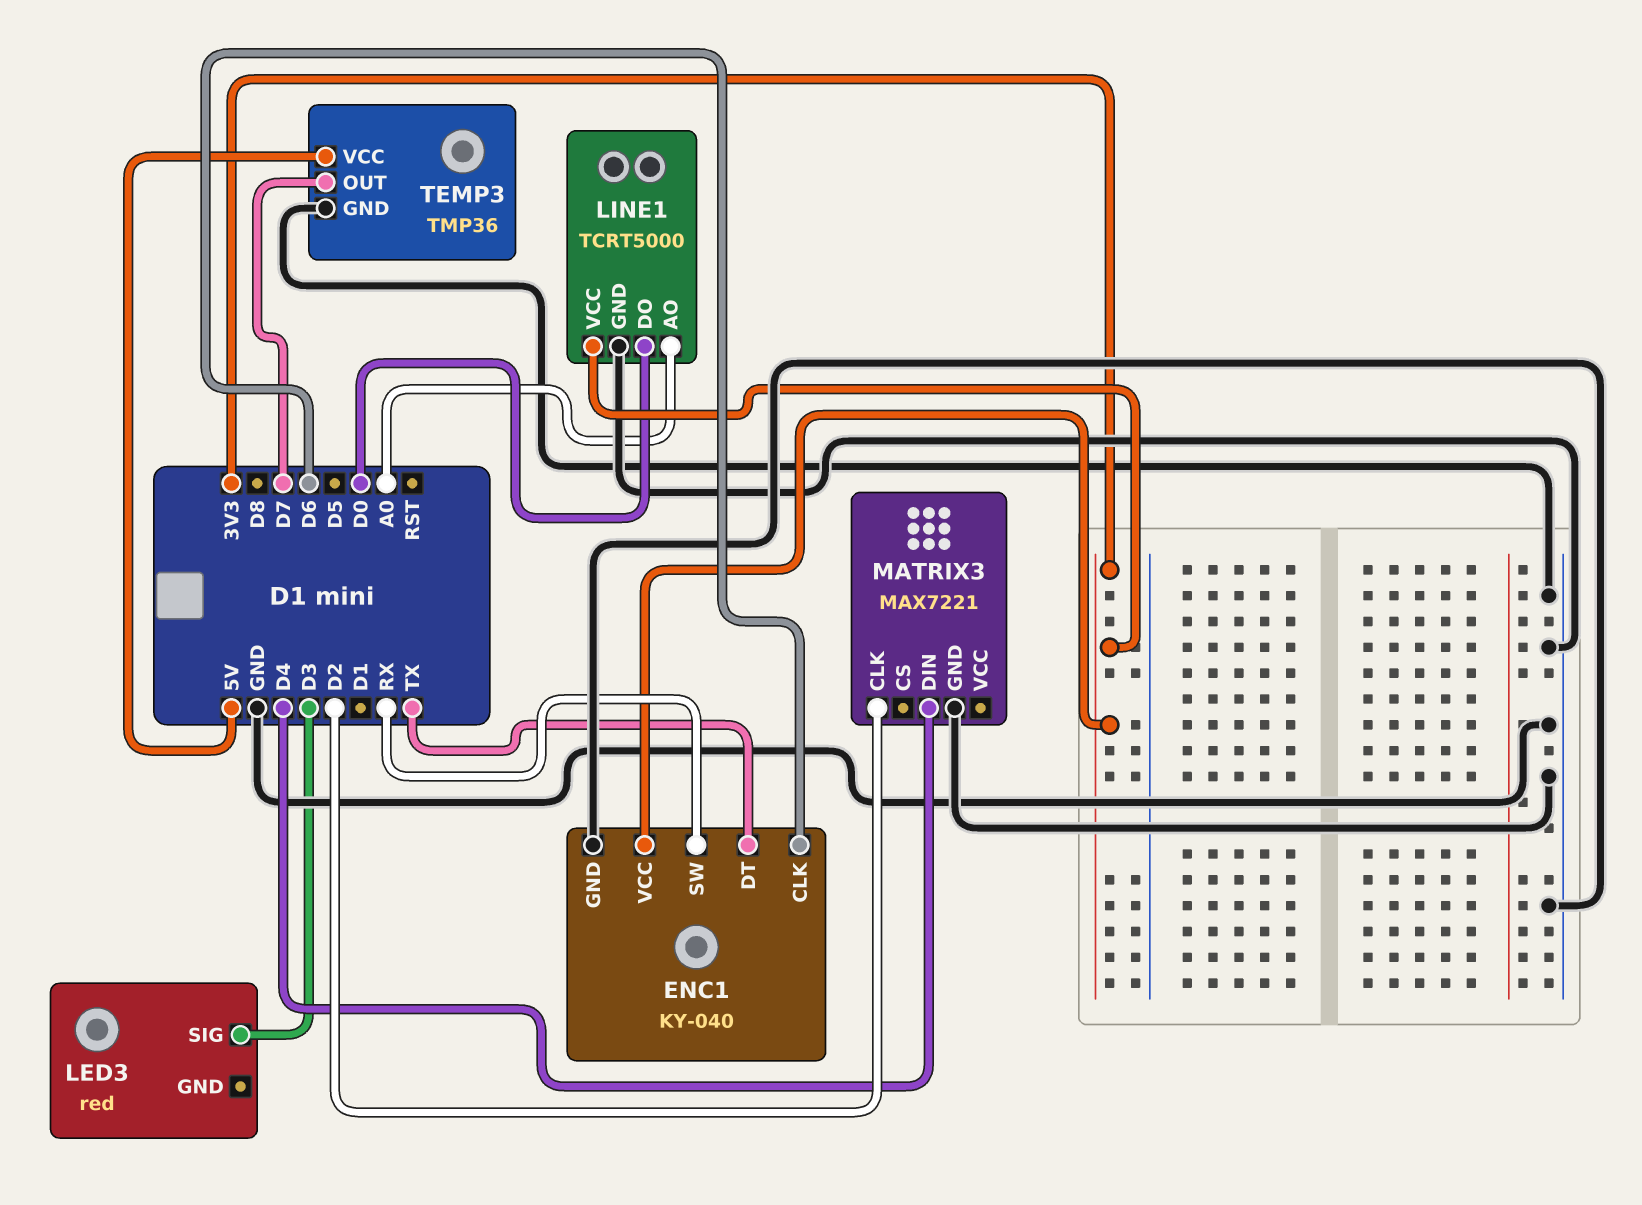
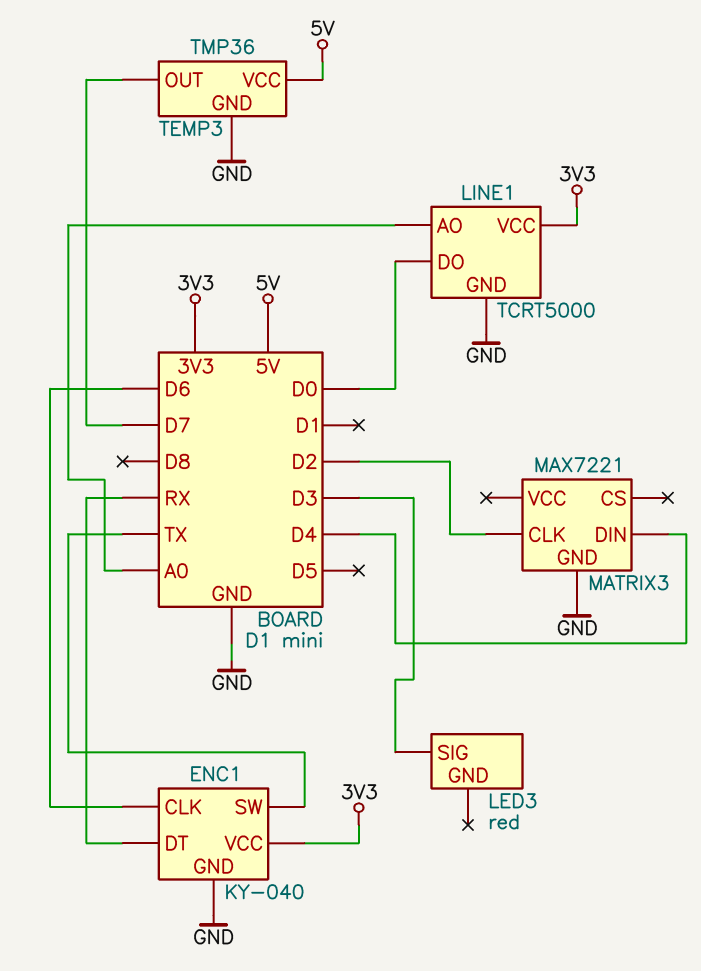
ENC1 pin DT: TX -> RX
ENC1 pin SW: RX -> TX

